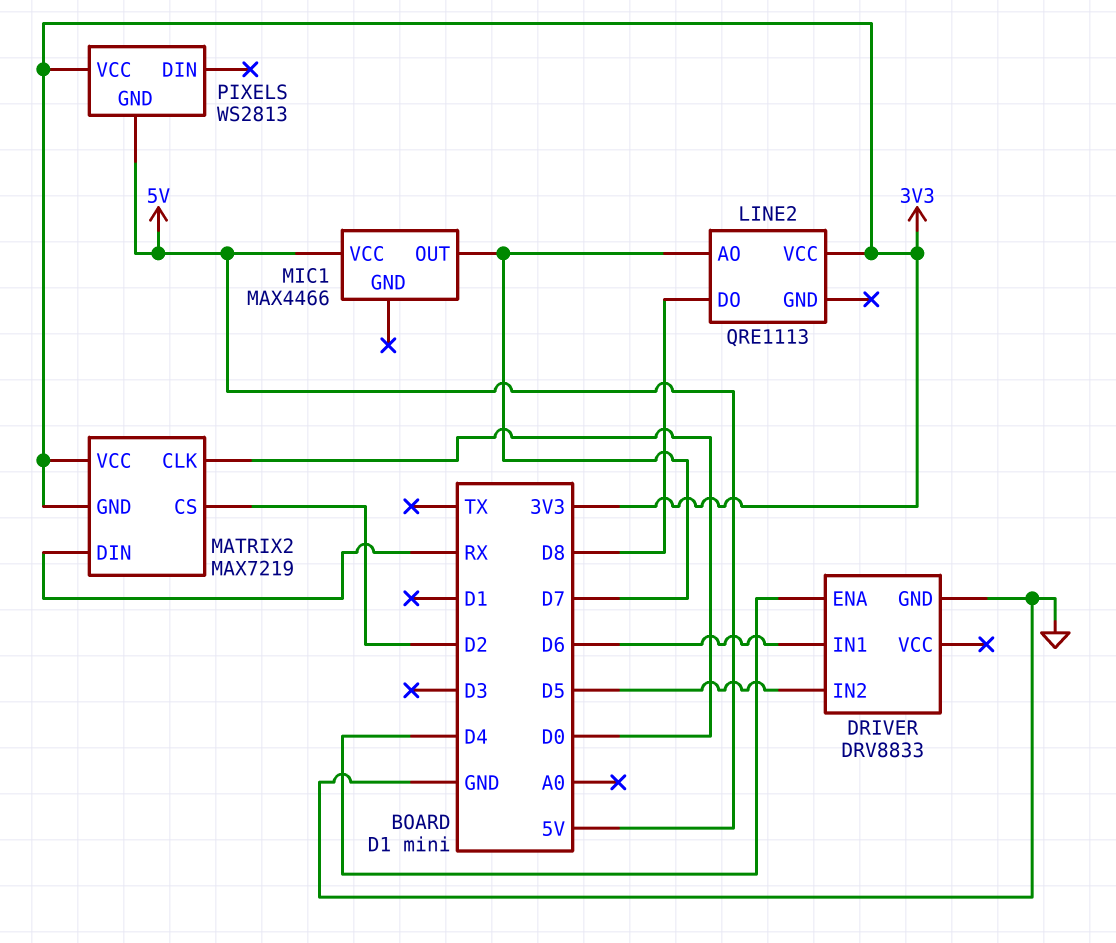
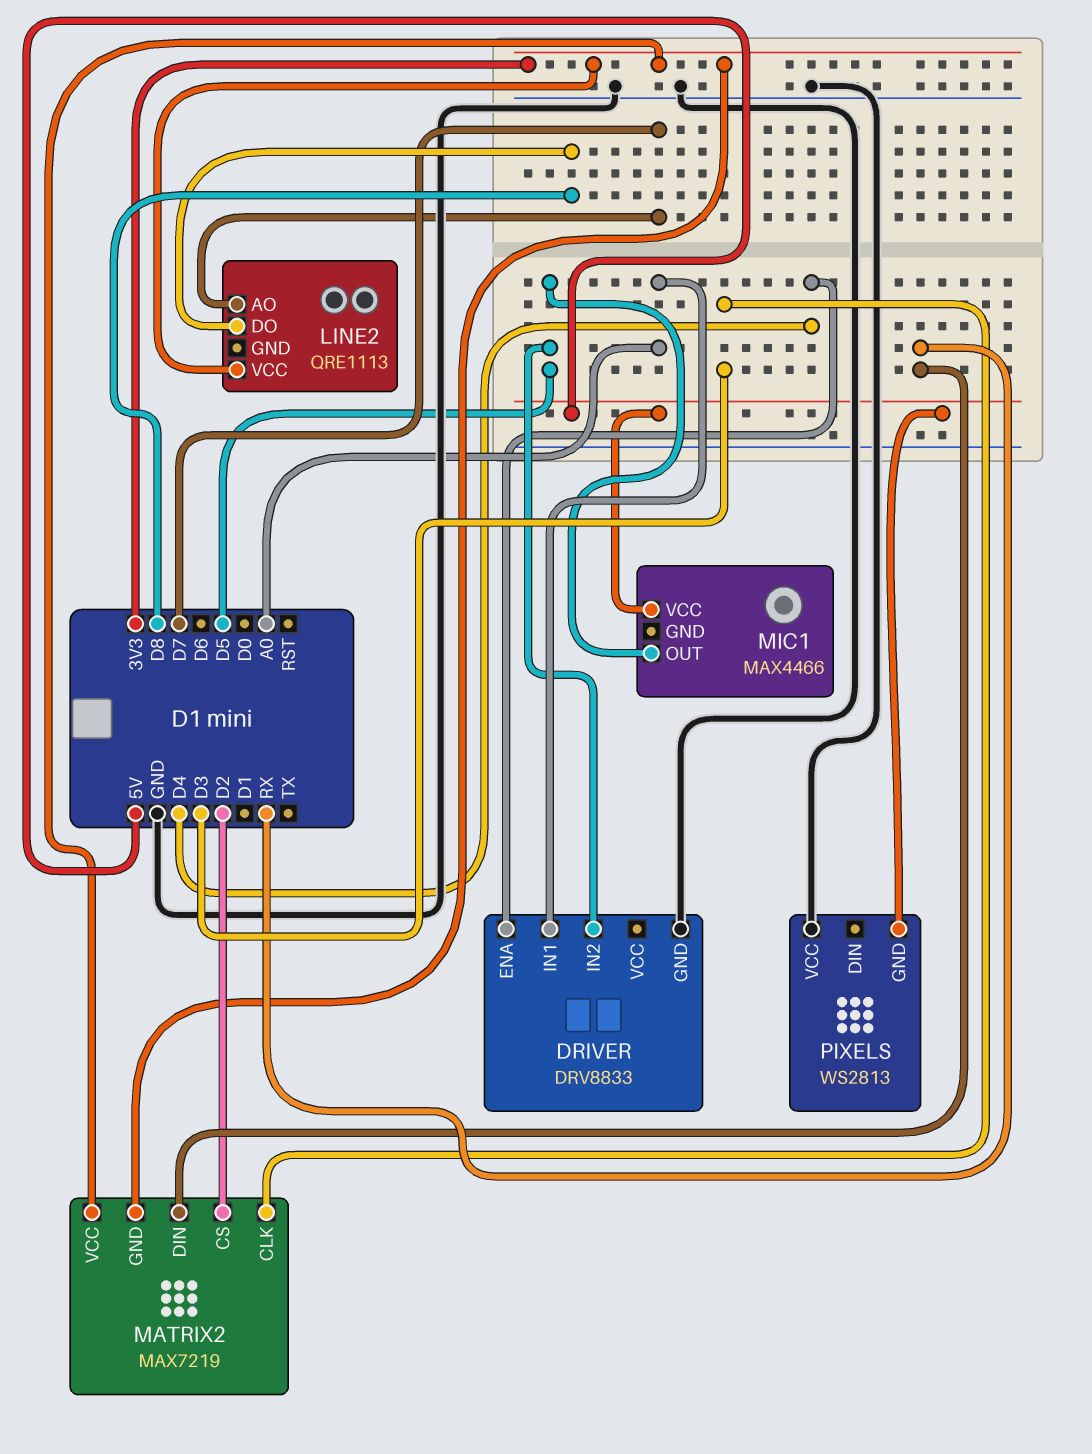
DRIVER pin IN1: D6 -> A0
MATRIX2 pin CLK: D0 -> D3
MIC1 pin OUT: D7 -> D5
PIXELS pin VCC: 3V3 -> GND

